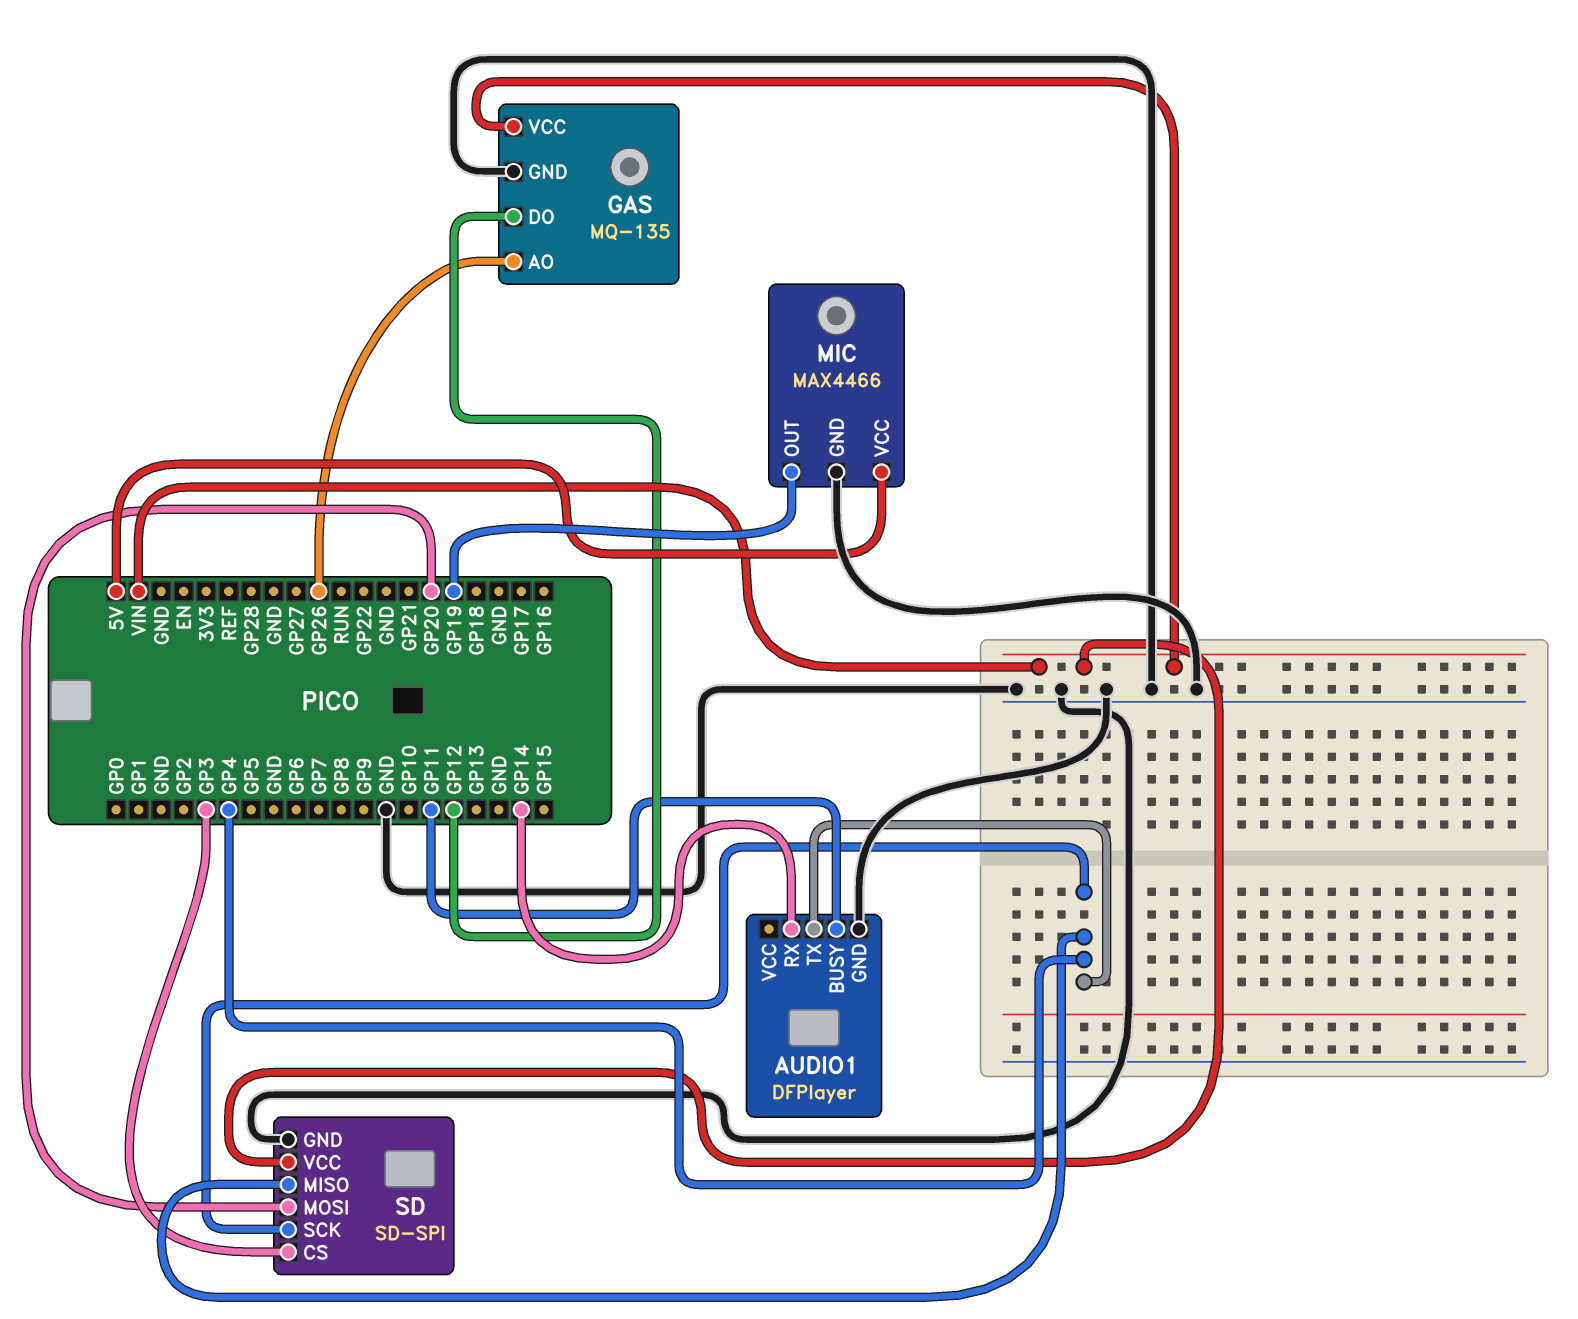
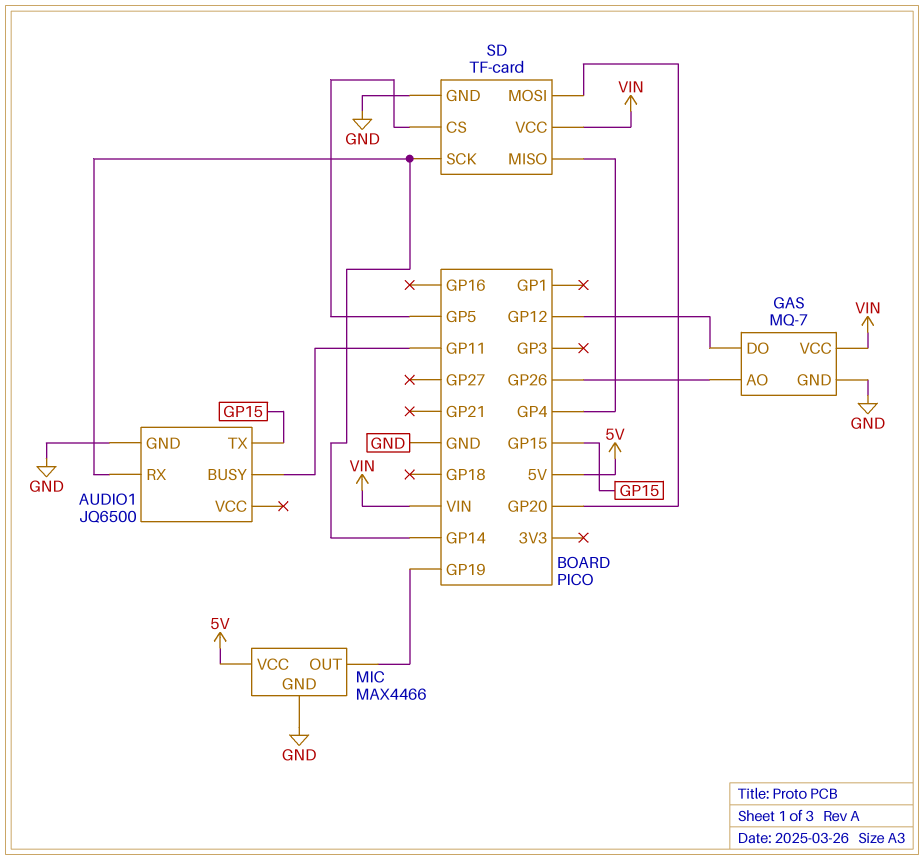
AUDIO1: DFPlayer -> JQ6500
AUDIO1 pin TX: GP4 -> GP15
GAS: MQ-135 -> MQ-7
SD: SD-SPI -> TF-card
SD pin CS: GP3 -> GP5
SD pin SCK: GP4 -> GP14

